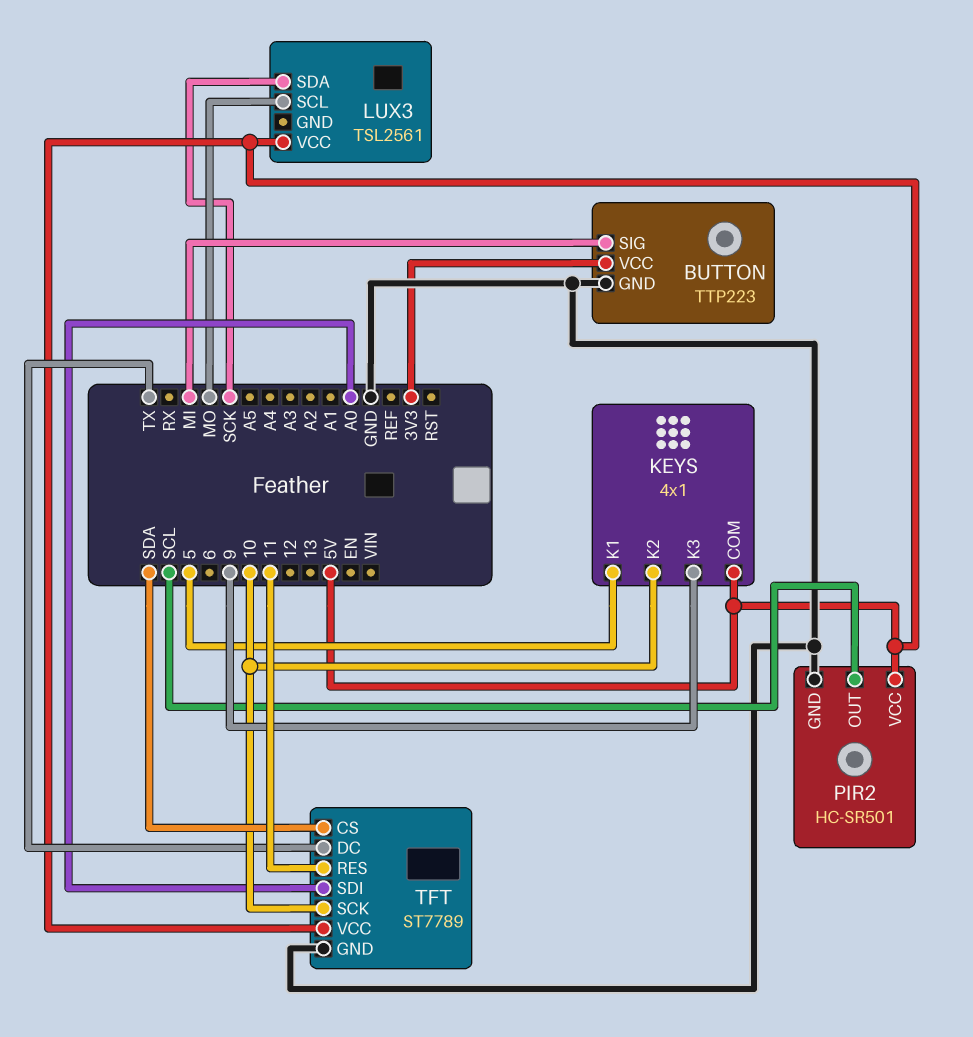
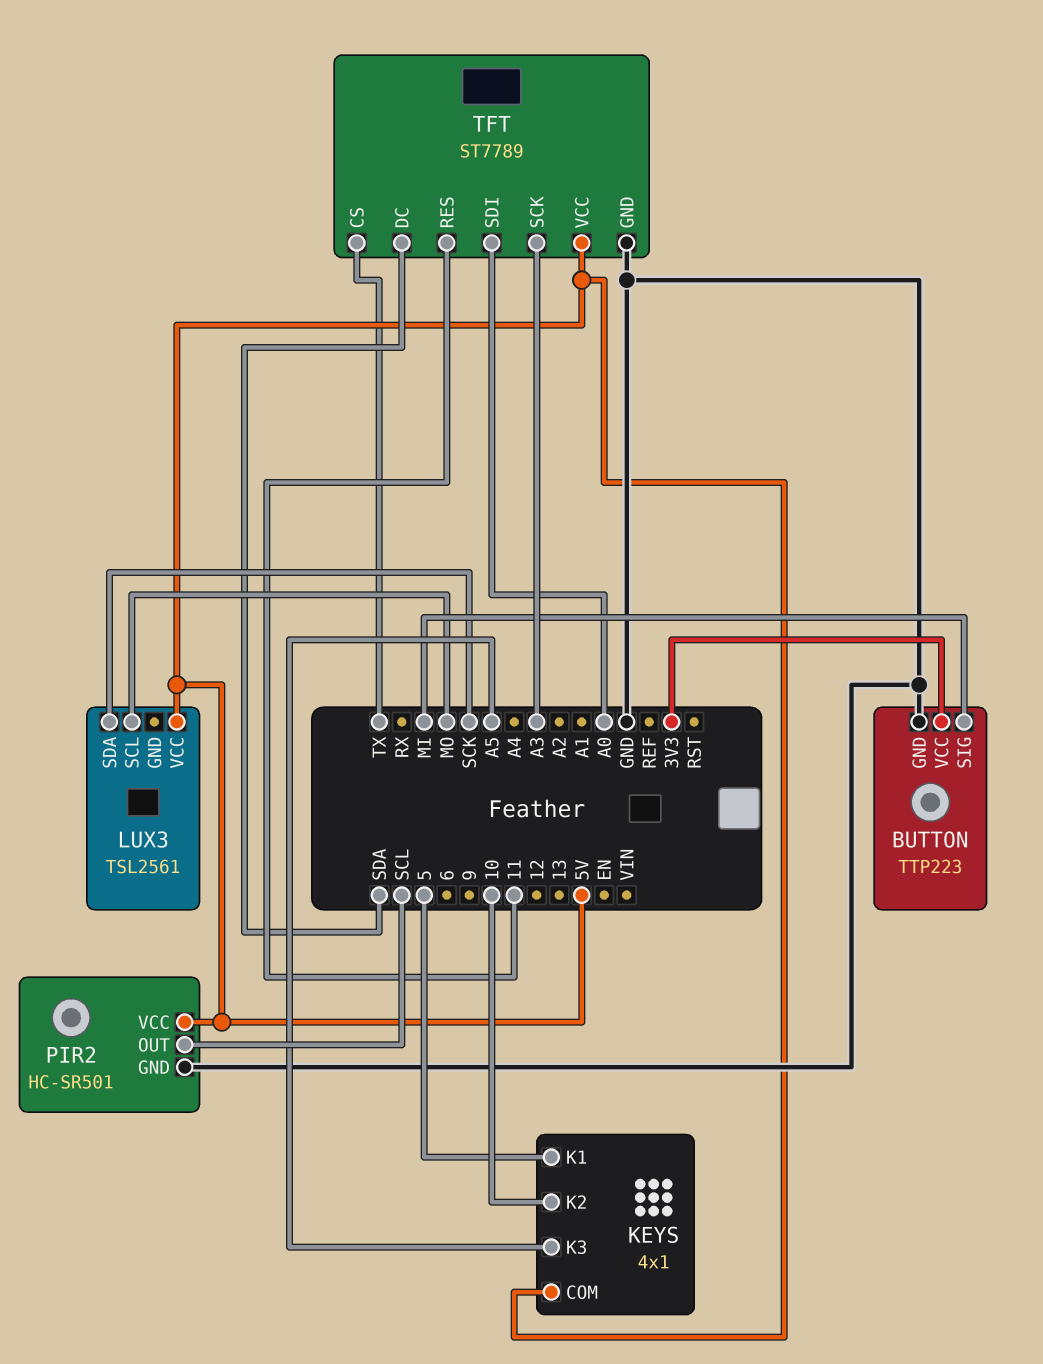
KEYS pin K3: 9 -> A5
TFT pin CS: SDA -> TX
TFT pin DC: TX -> SDA
TFT pin SCK: 10 -> A3

